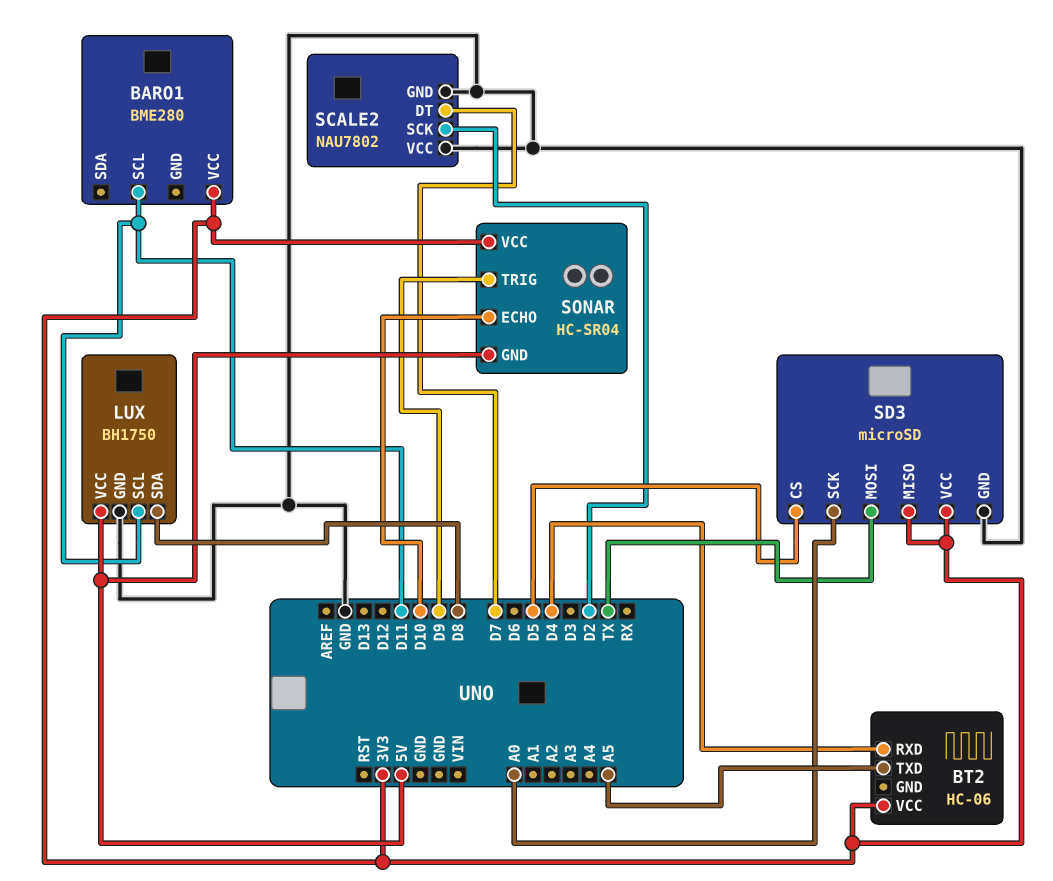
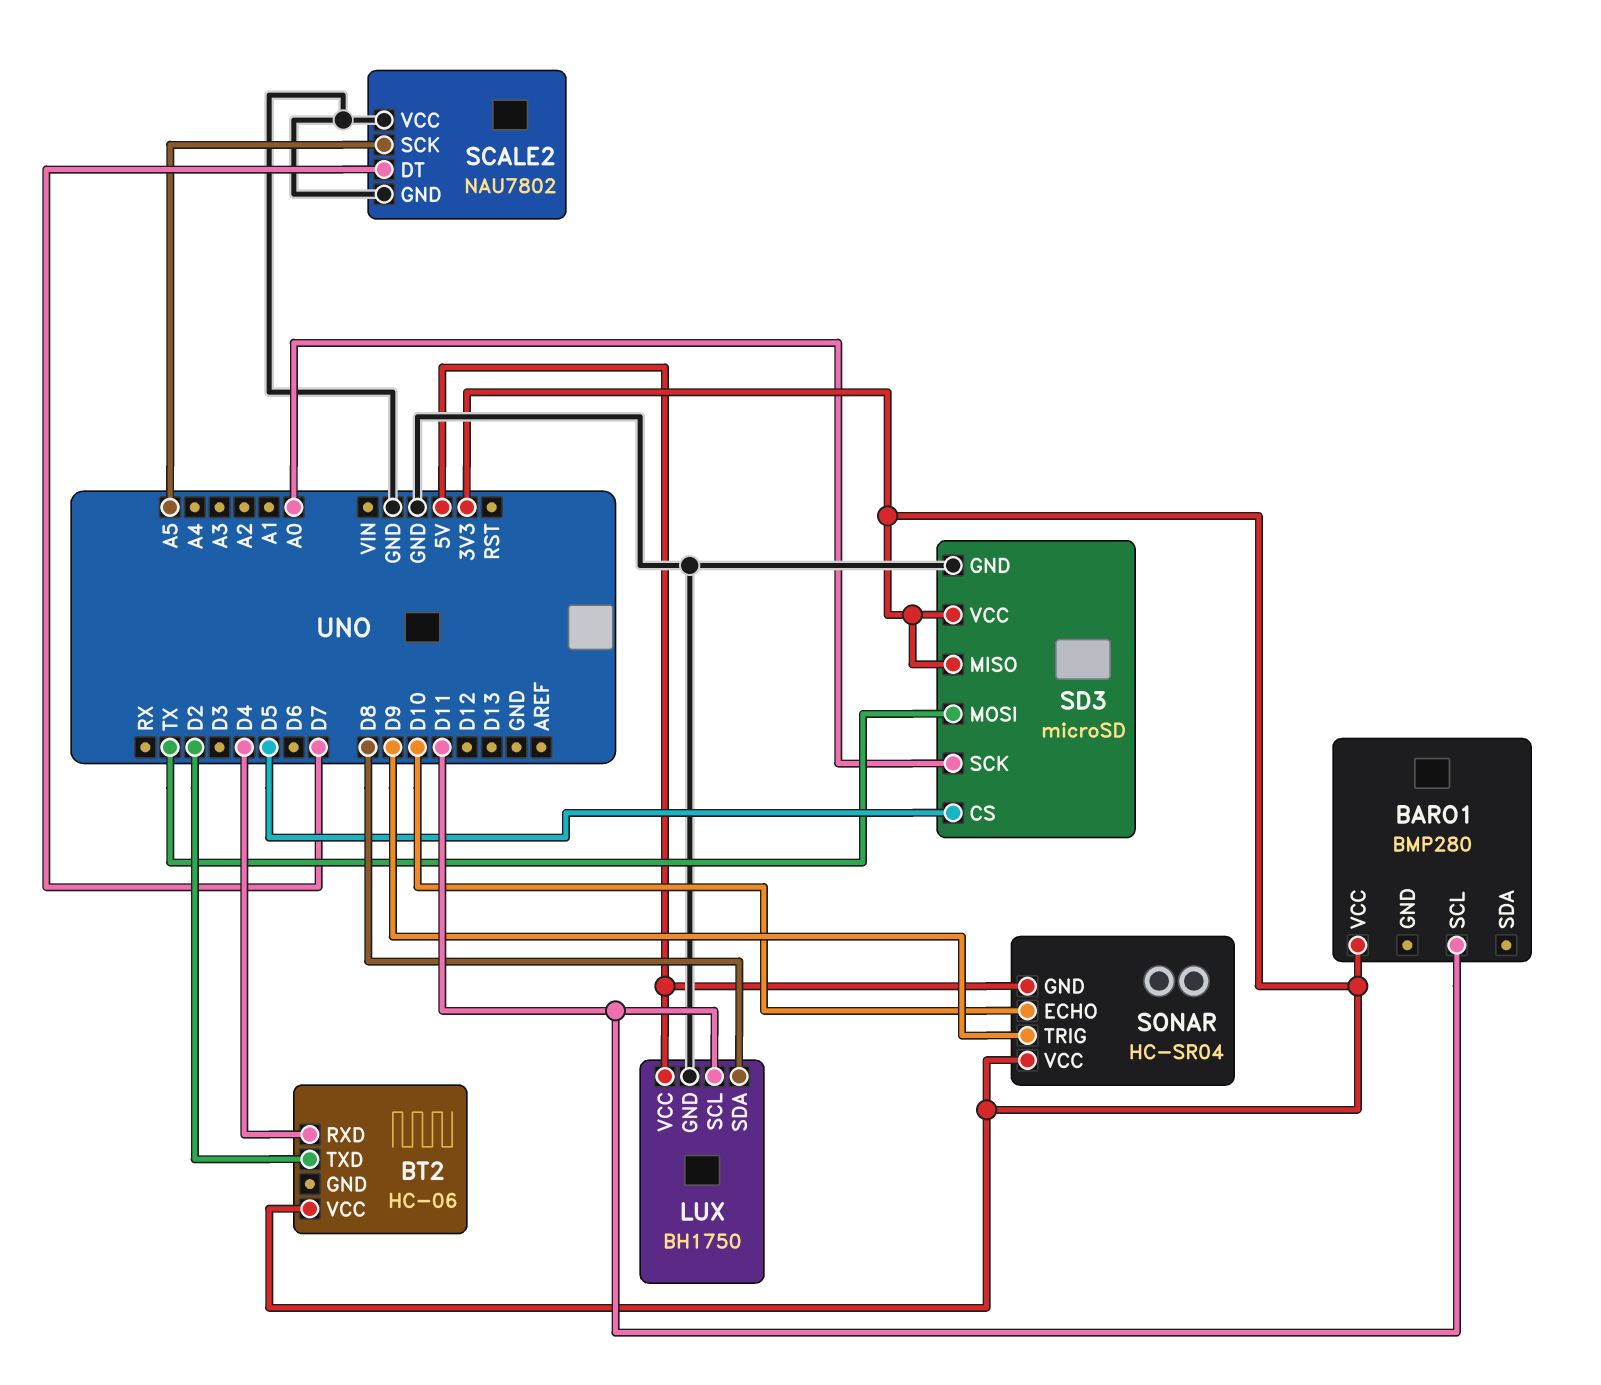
BARO1: BME280 -> BMP280
BT2 pin TXD: A5 -> D2
SCALE2 pin SCK: D2 -> A5

